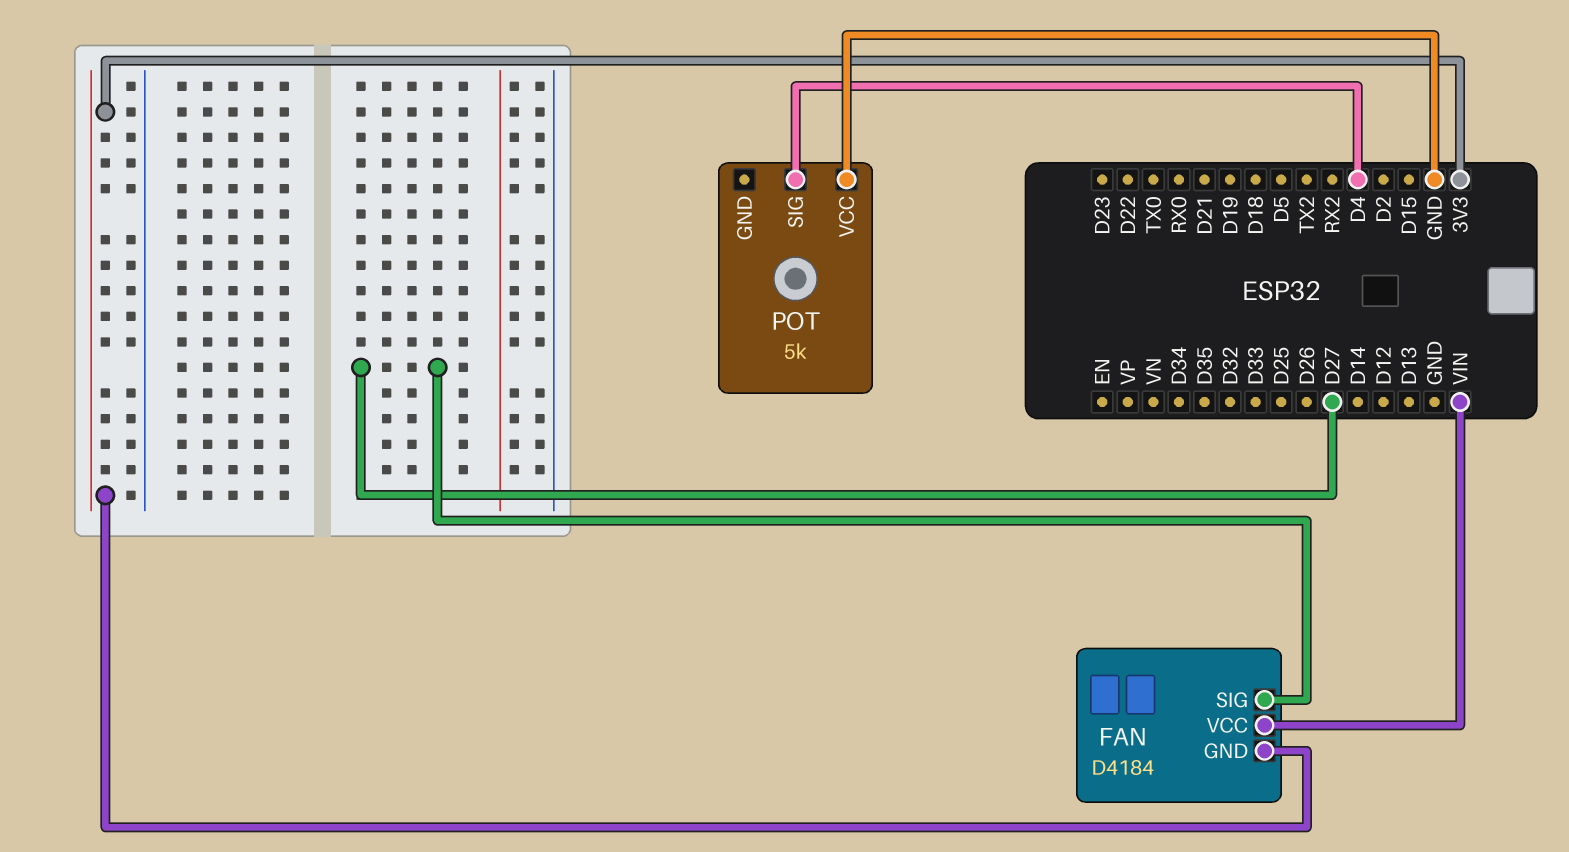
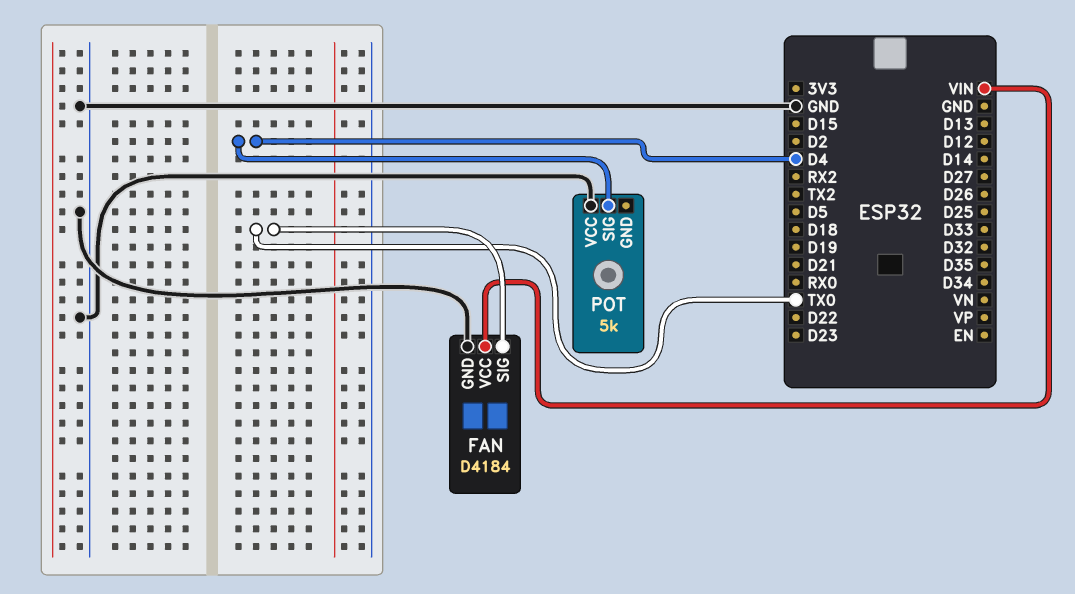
FAN pin GND: 3V3 -> GND
FAN pin SIG: D27 -> TX0

